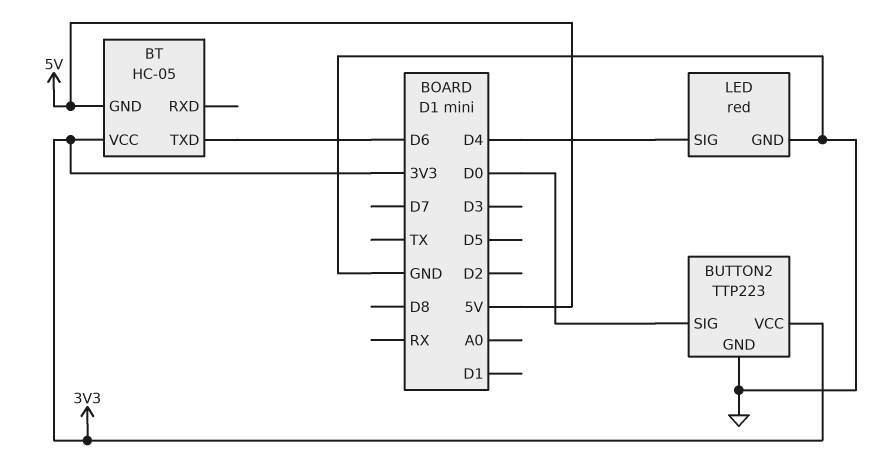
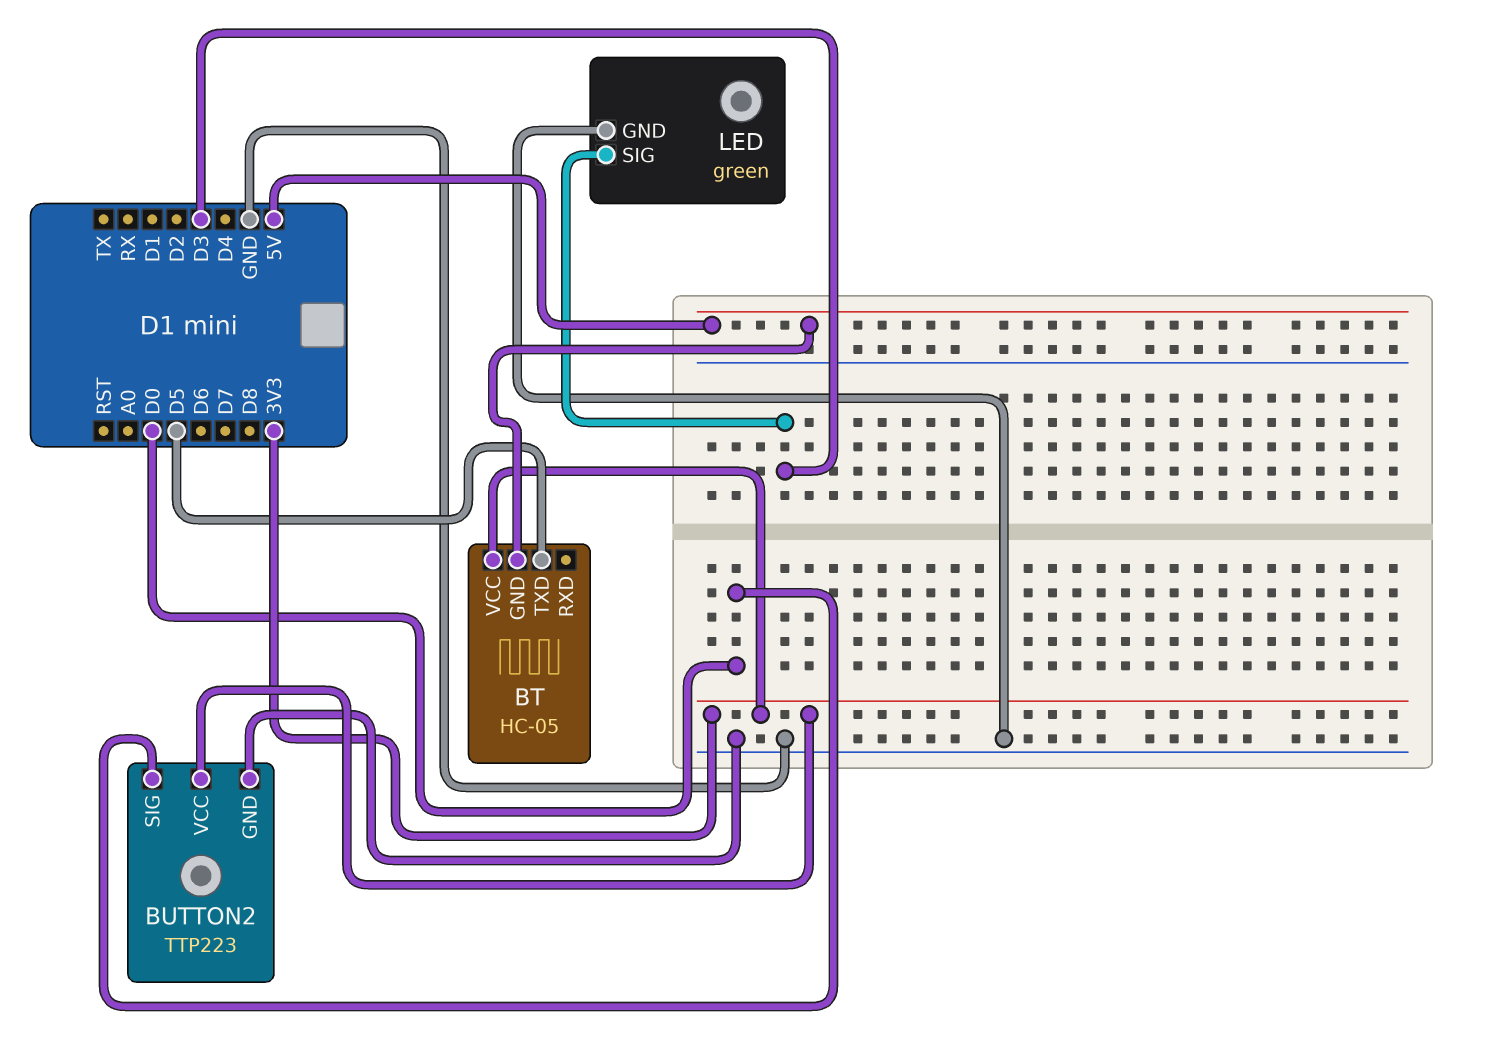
BT pin TXD: D6 -> D5
LED: red -> green
LED pin SIG: D4 -> D3

